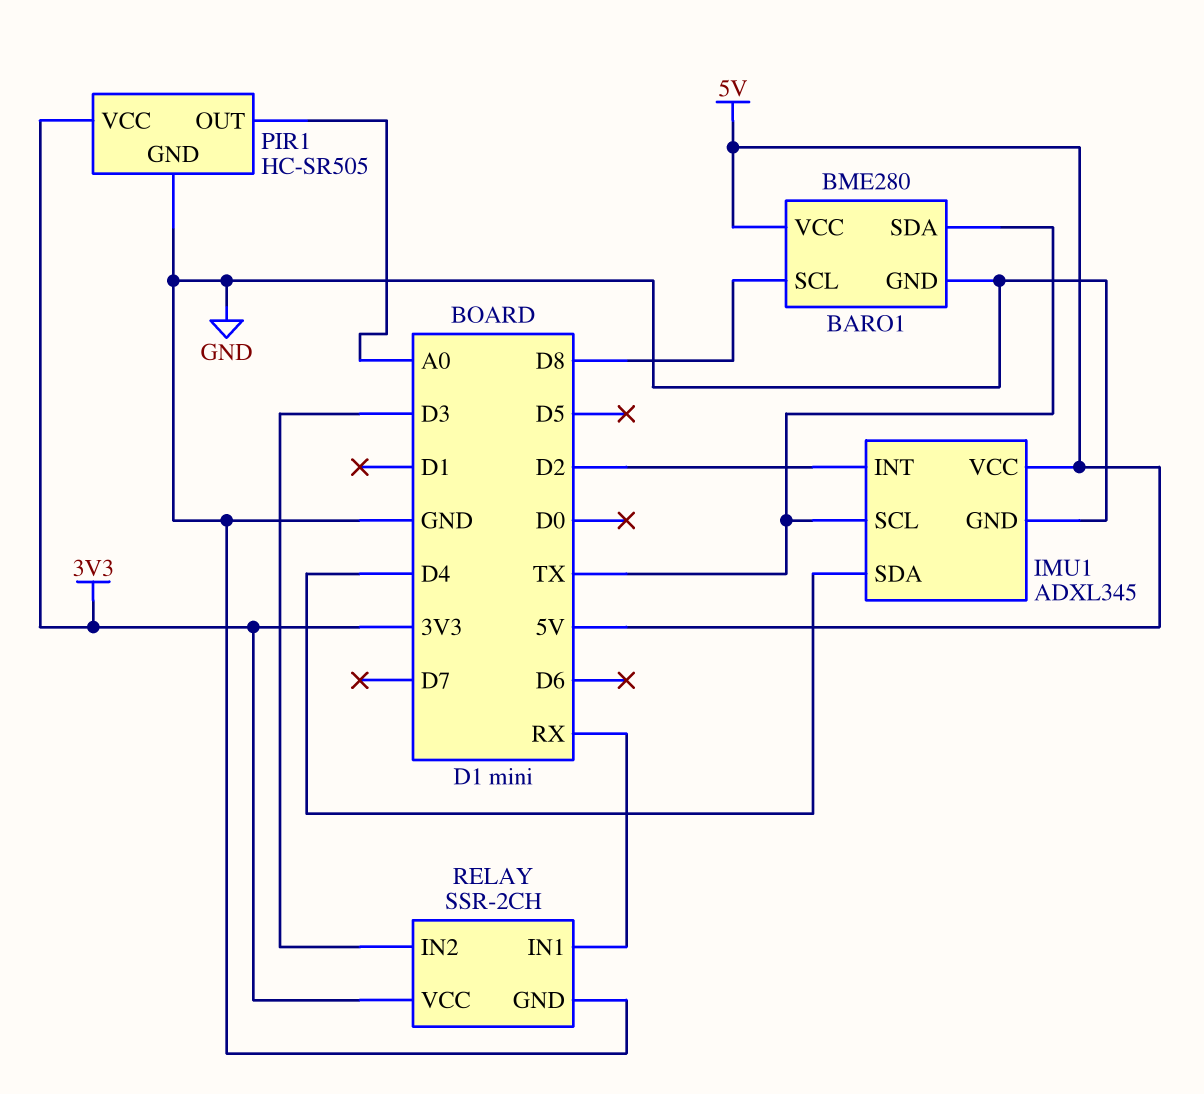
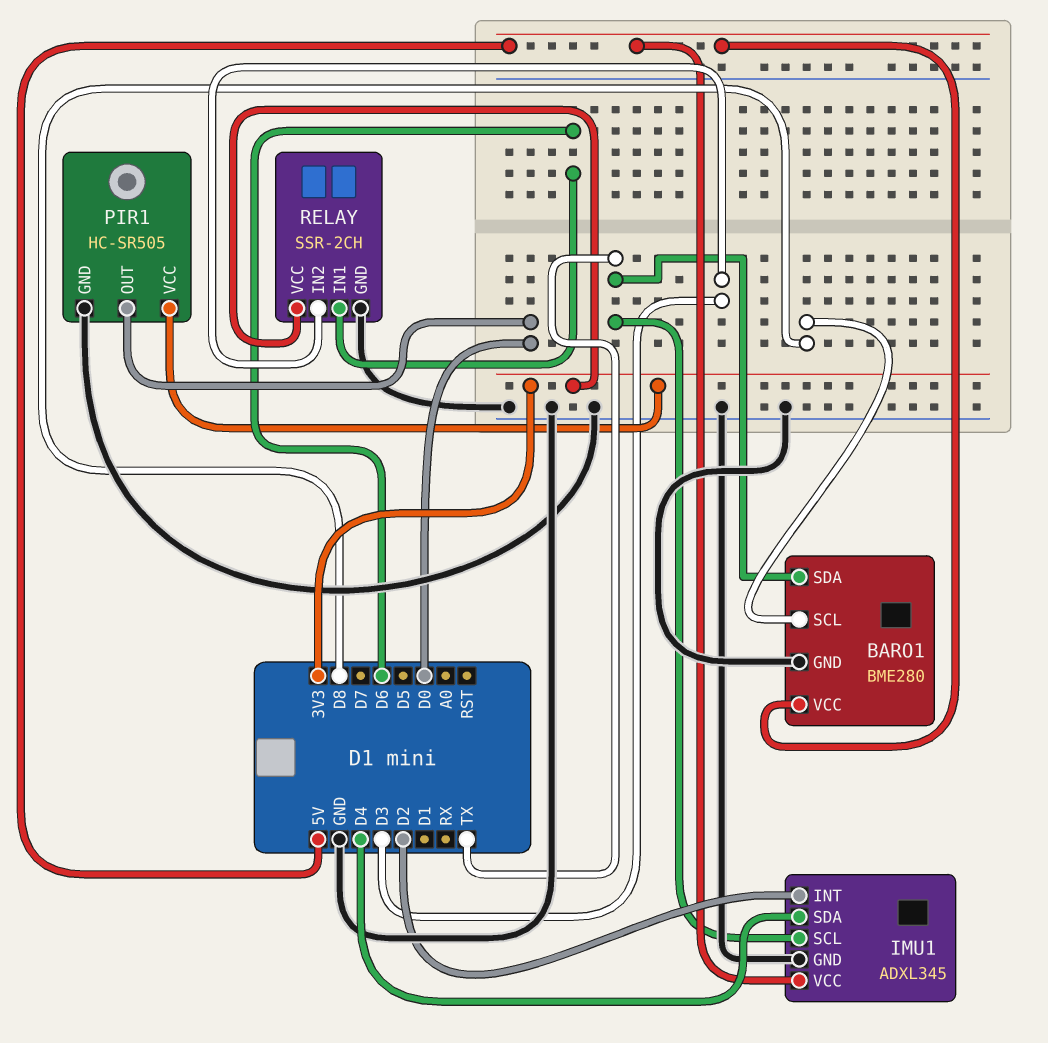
PIR1 pin OUT: A0 -> D0
RELAY pin IN1: RX -> D6

